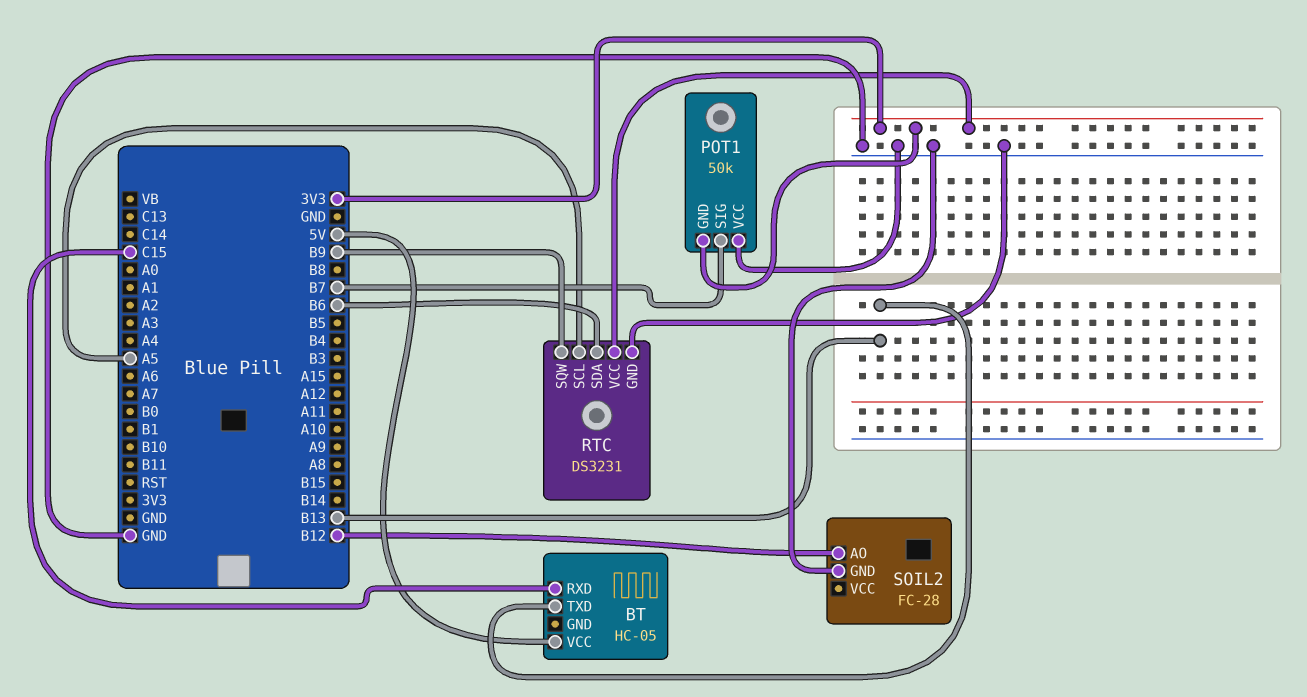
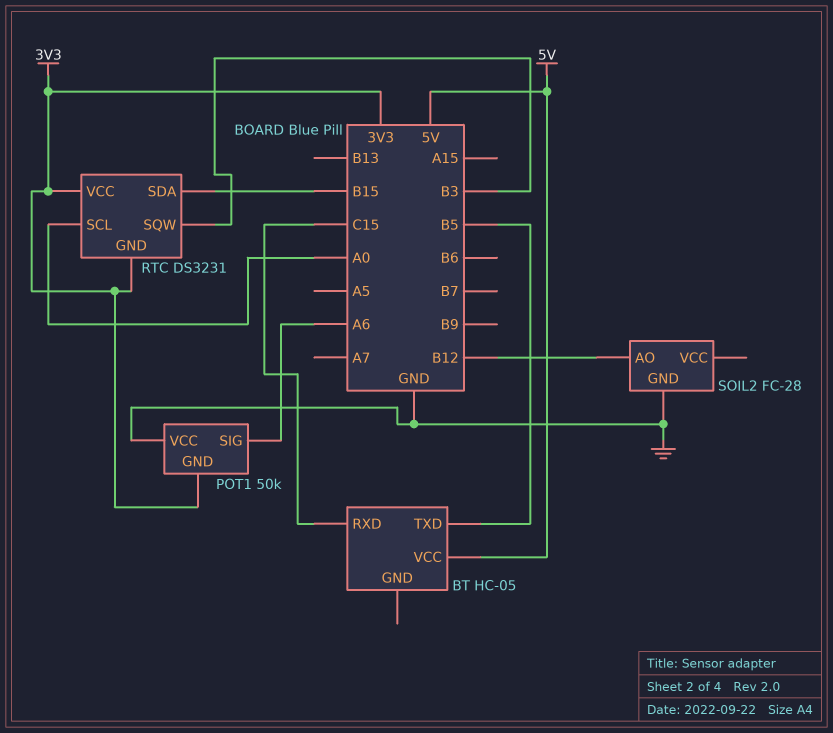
BT pin TXD: B13 -> B5
POT1 pin SIG: B7 -> A6
RTC pin GND: GND -> 3V3
RTC pin SCL: A5 -> A0
RTC pin SDA: B6 -> B15
RTC pin SQW: B9 -> B3

